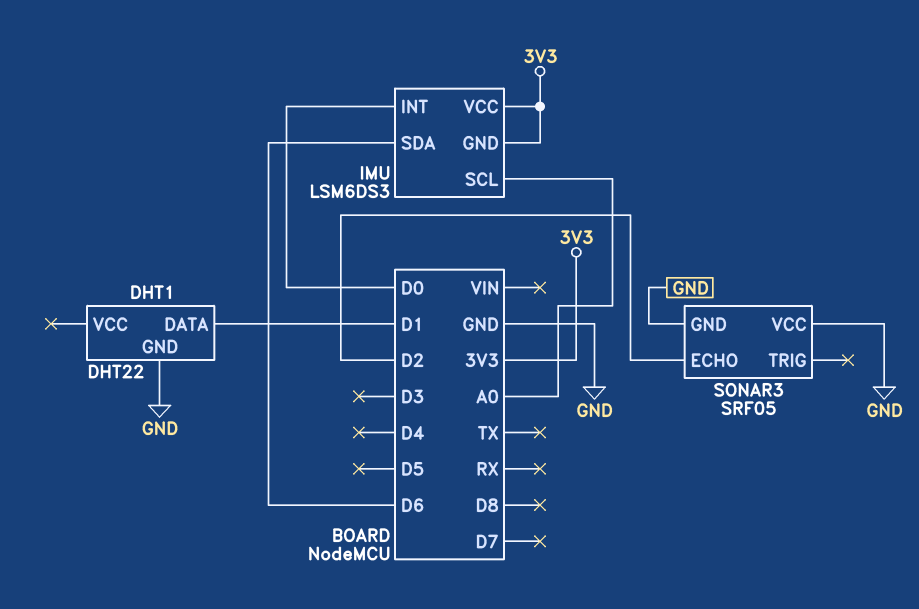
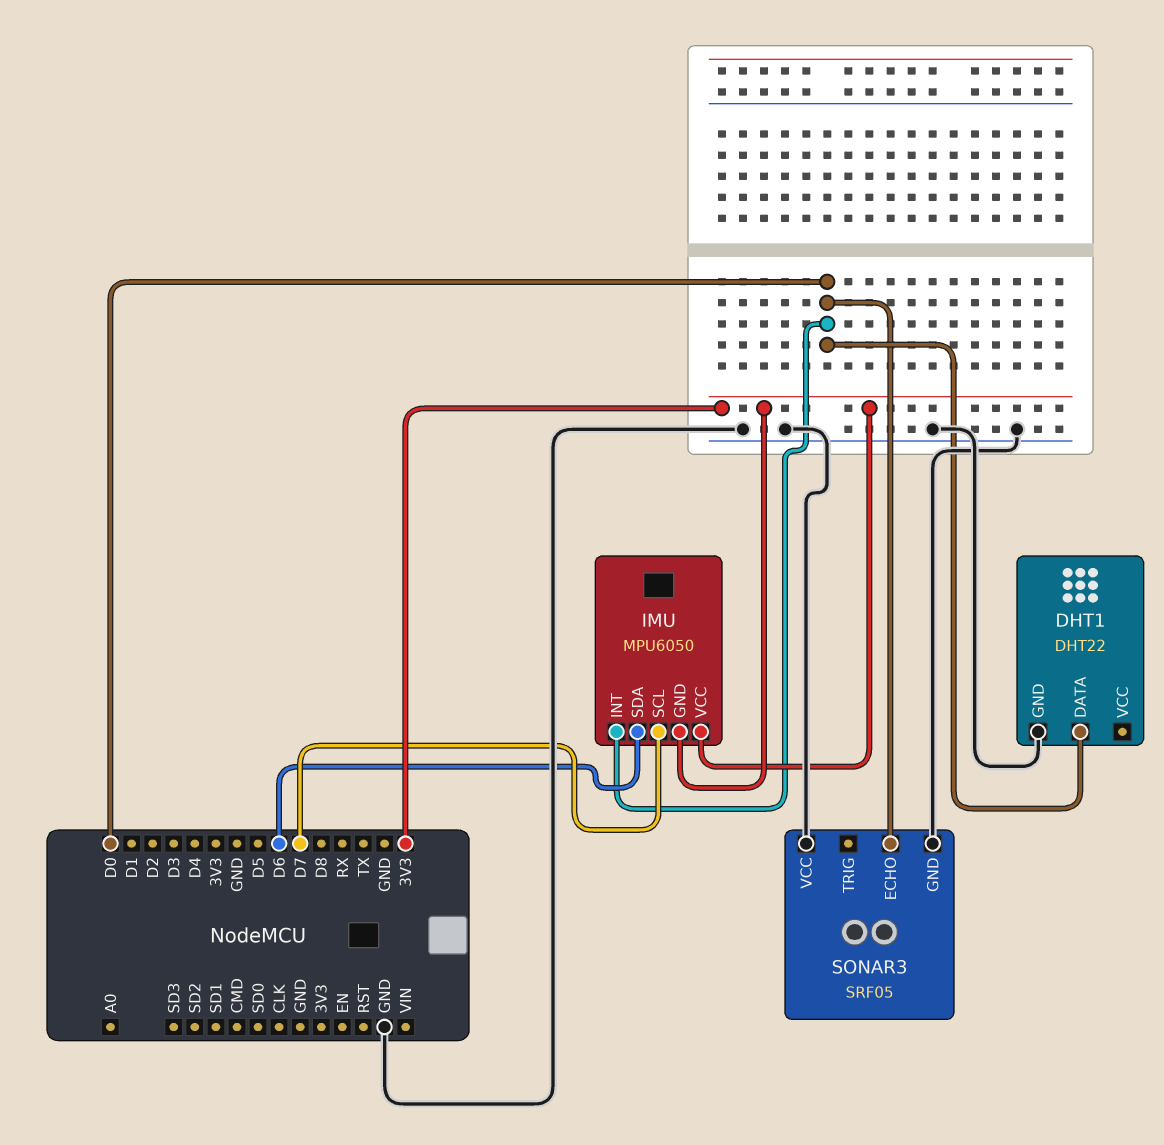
DHT1 pin DATA: D1 -> D0
IMU: LSM6DS3 -> MPU6050
IMU pin SCL: A0 -> D7
SONAR3 pin ECHO: D2 -> D0

